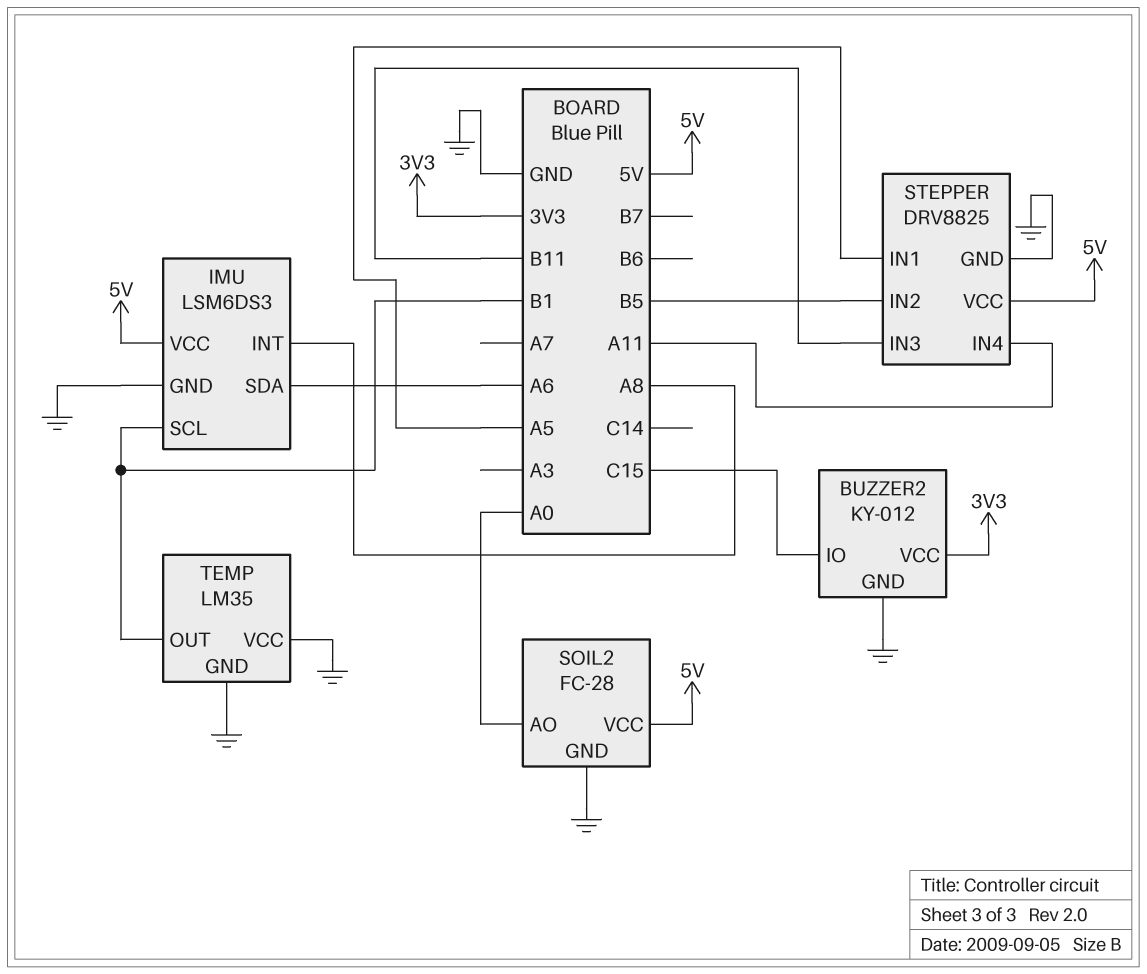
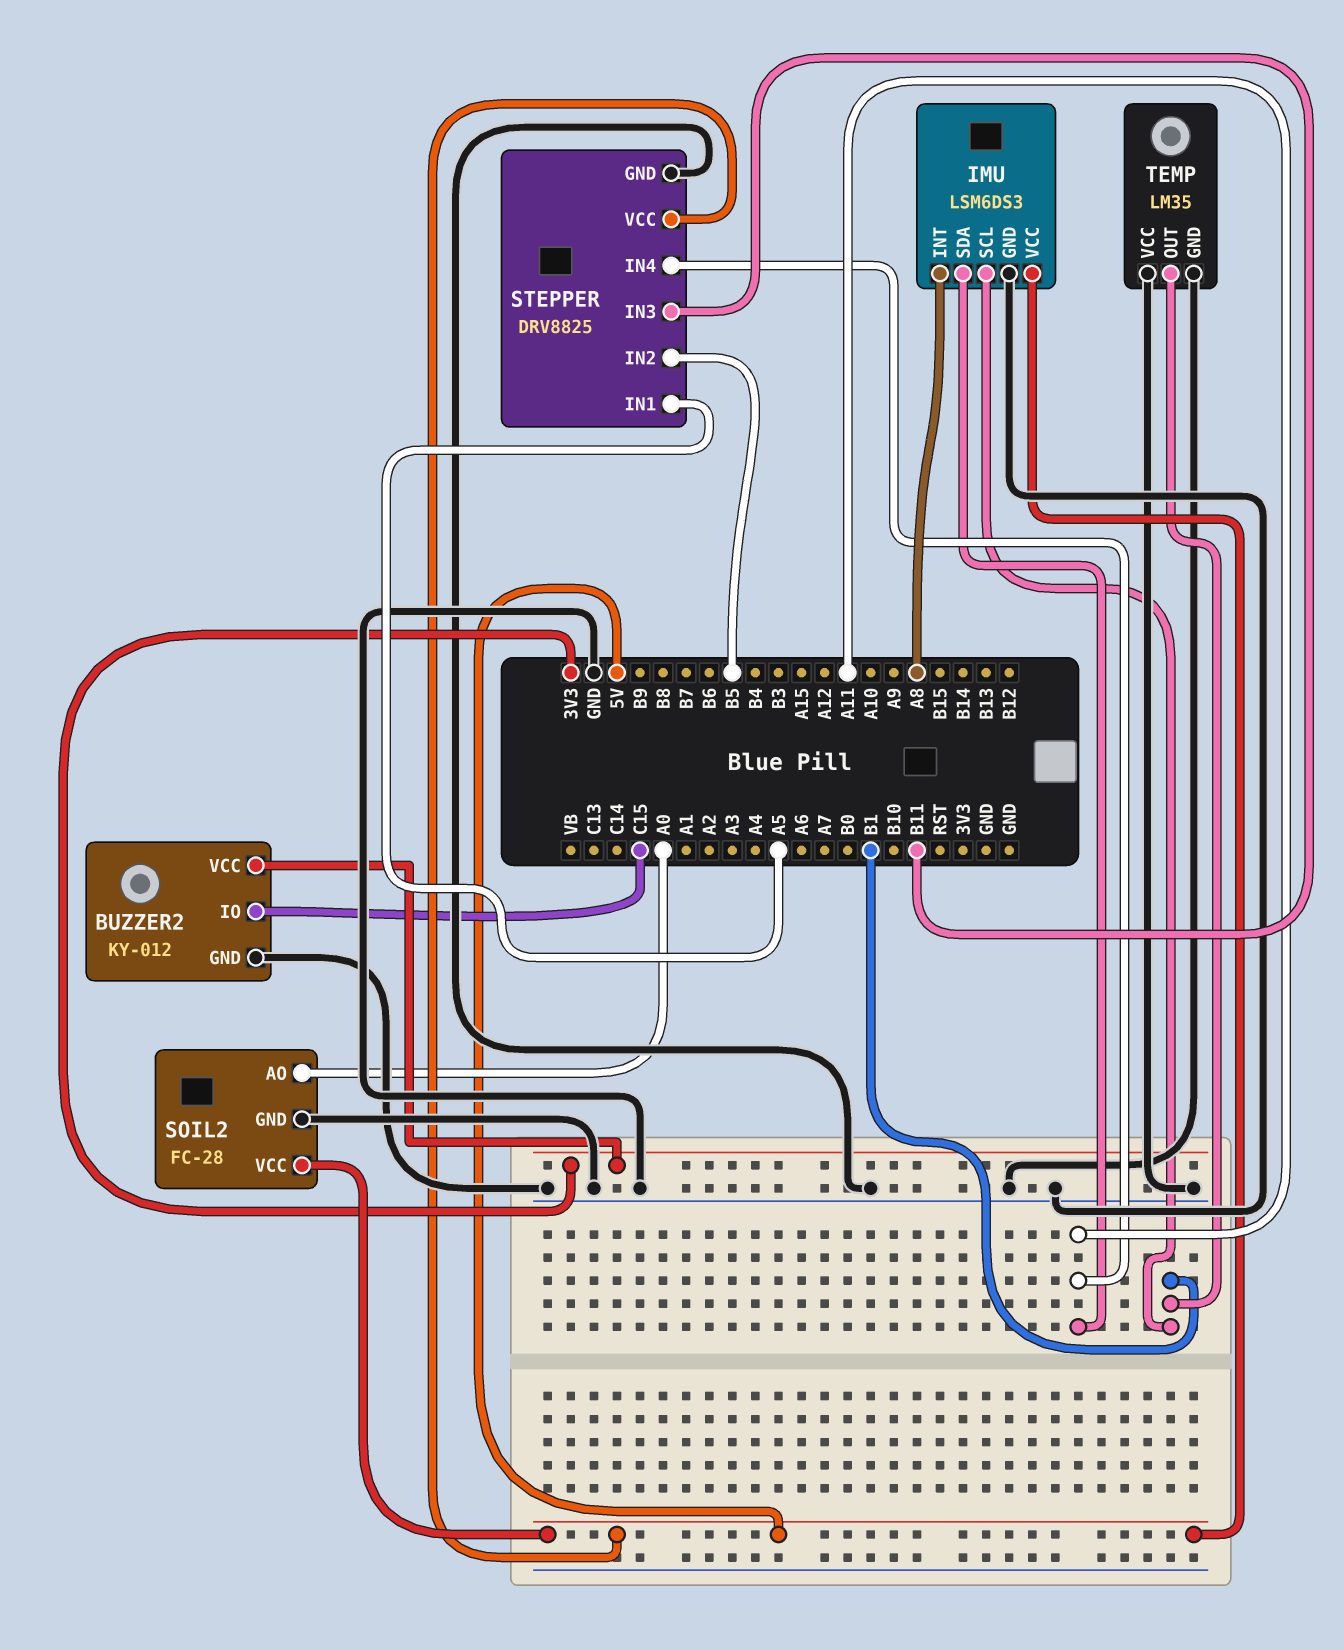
IMU pin SDA: A6 -> A11

